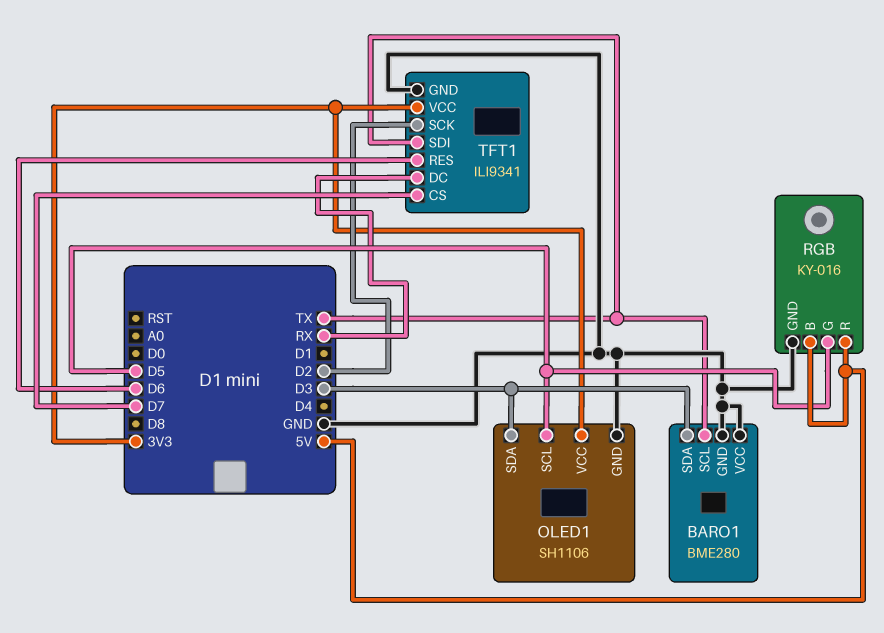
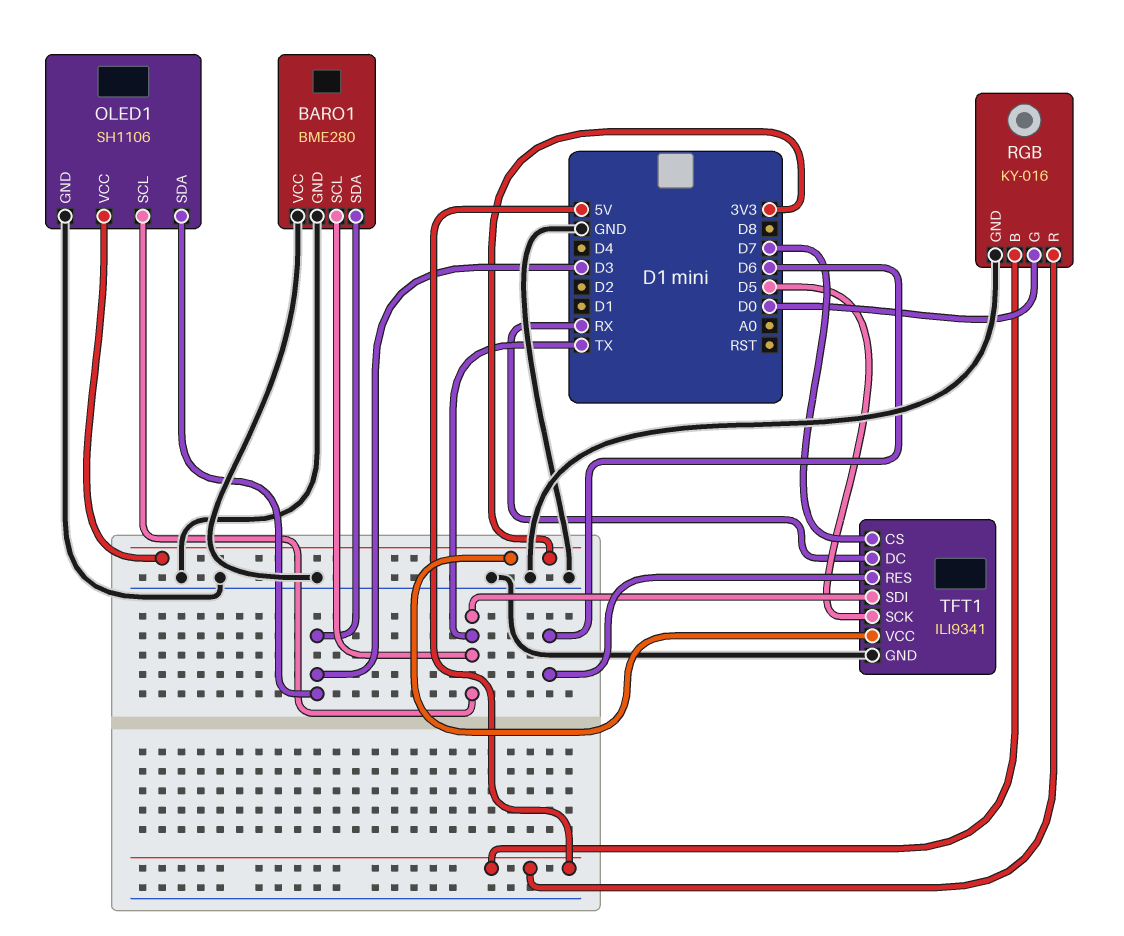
OLED1 pin SCL: D5 -> TX
RGB pin G: D5 -> D0
TFT1 pin SCK: D2 -> D5

